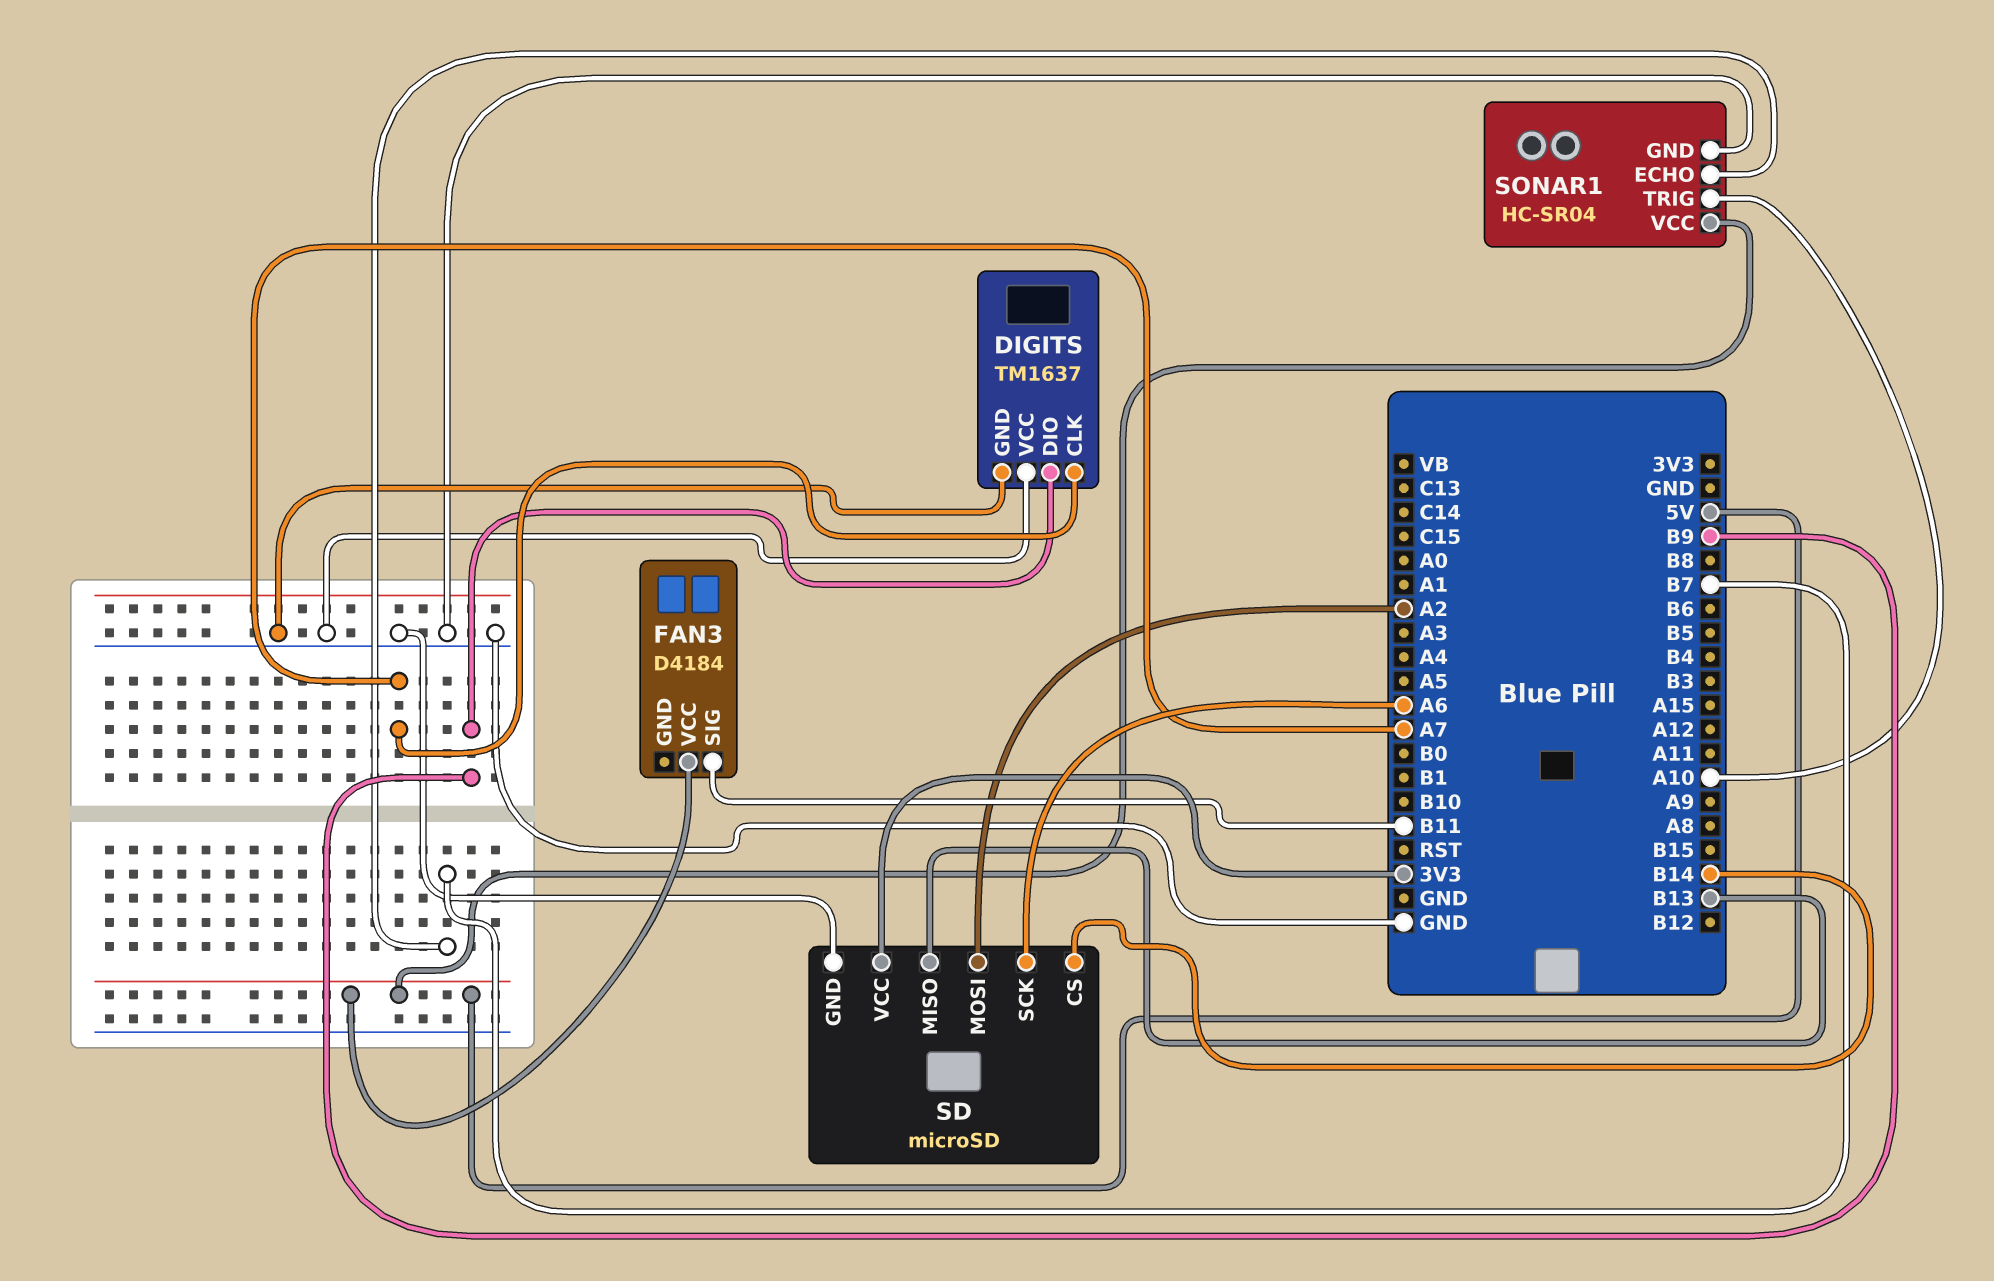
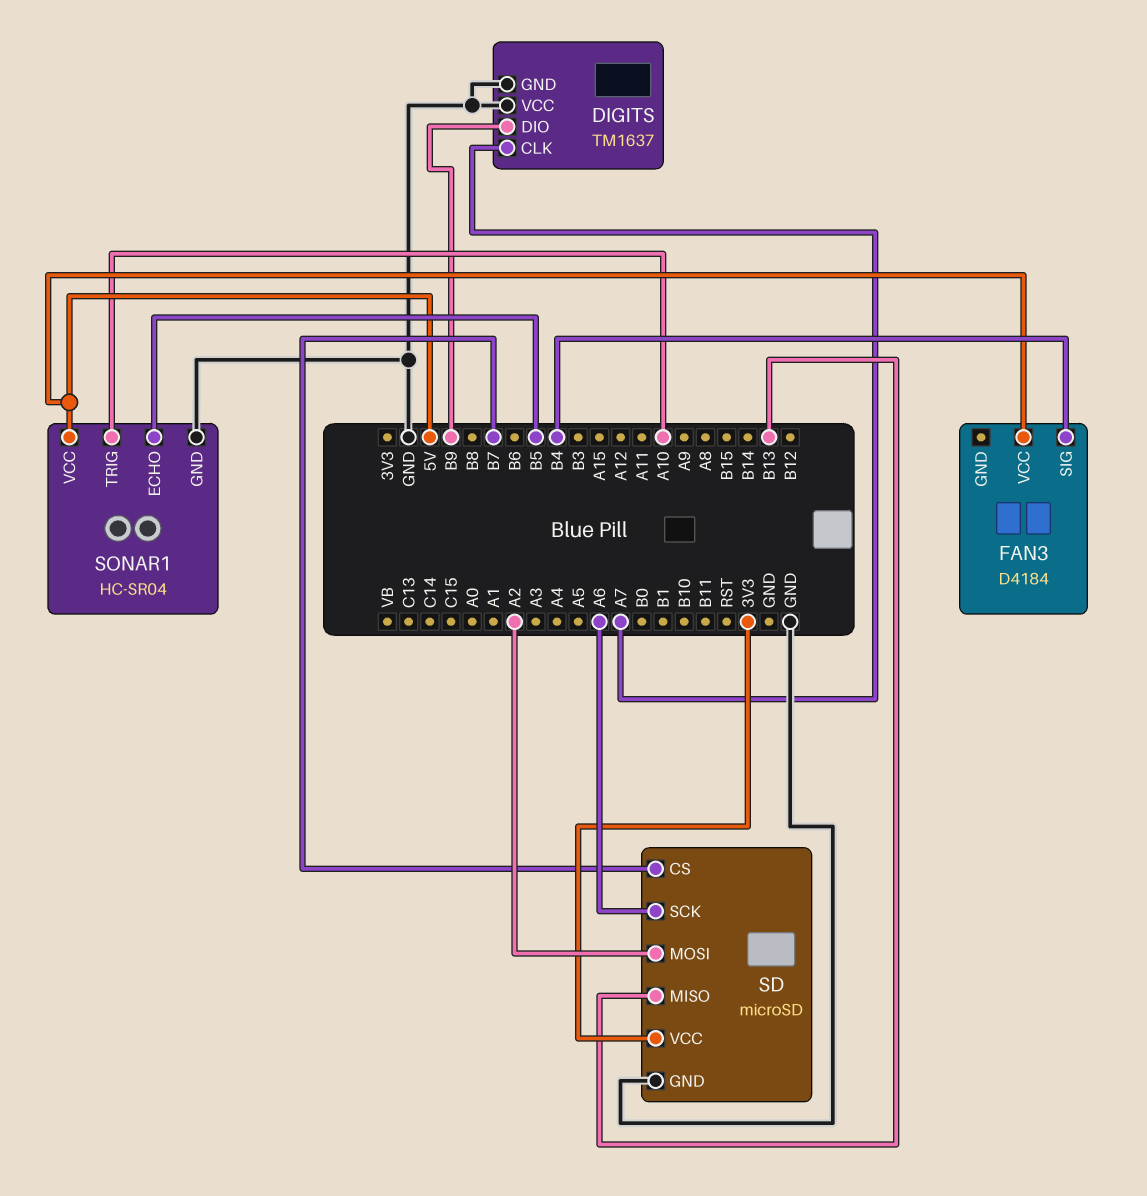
FAN3 pin SIG: B11 -> B4
SD pin CS: B14 -> B7
SONAR1 pin ECHO: B7 -> B5

